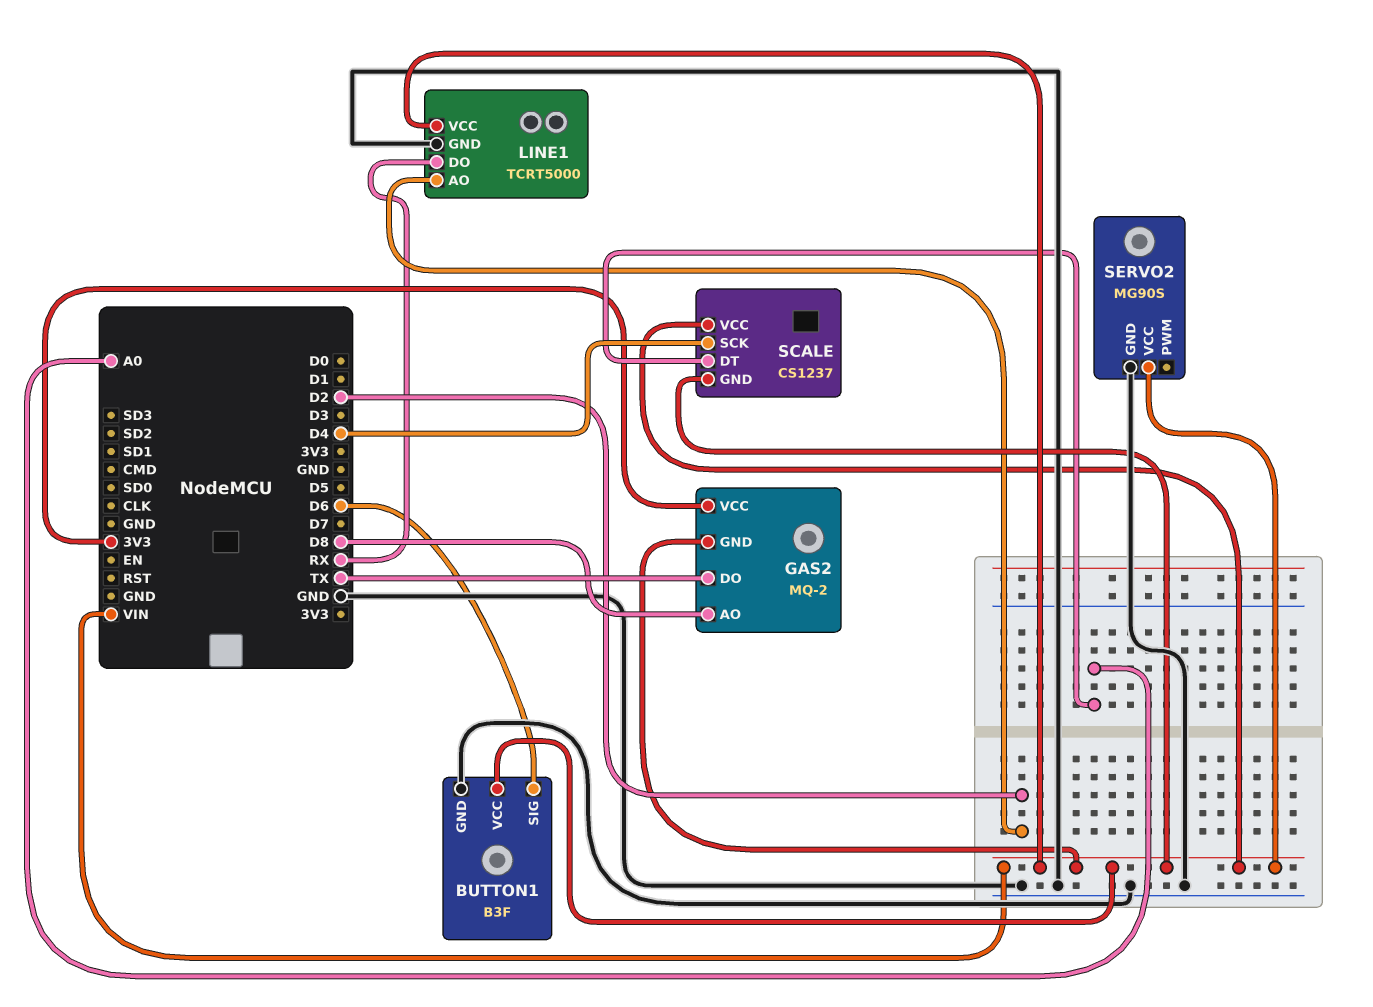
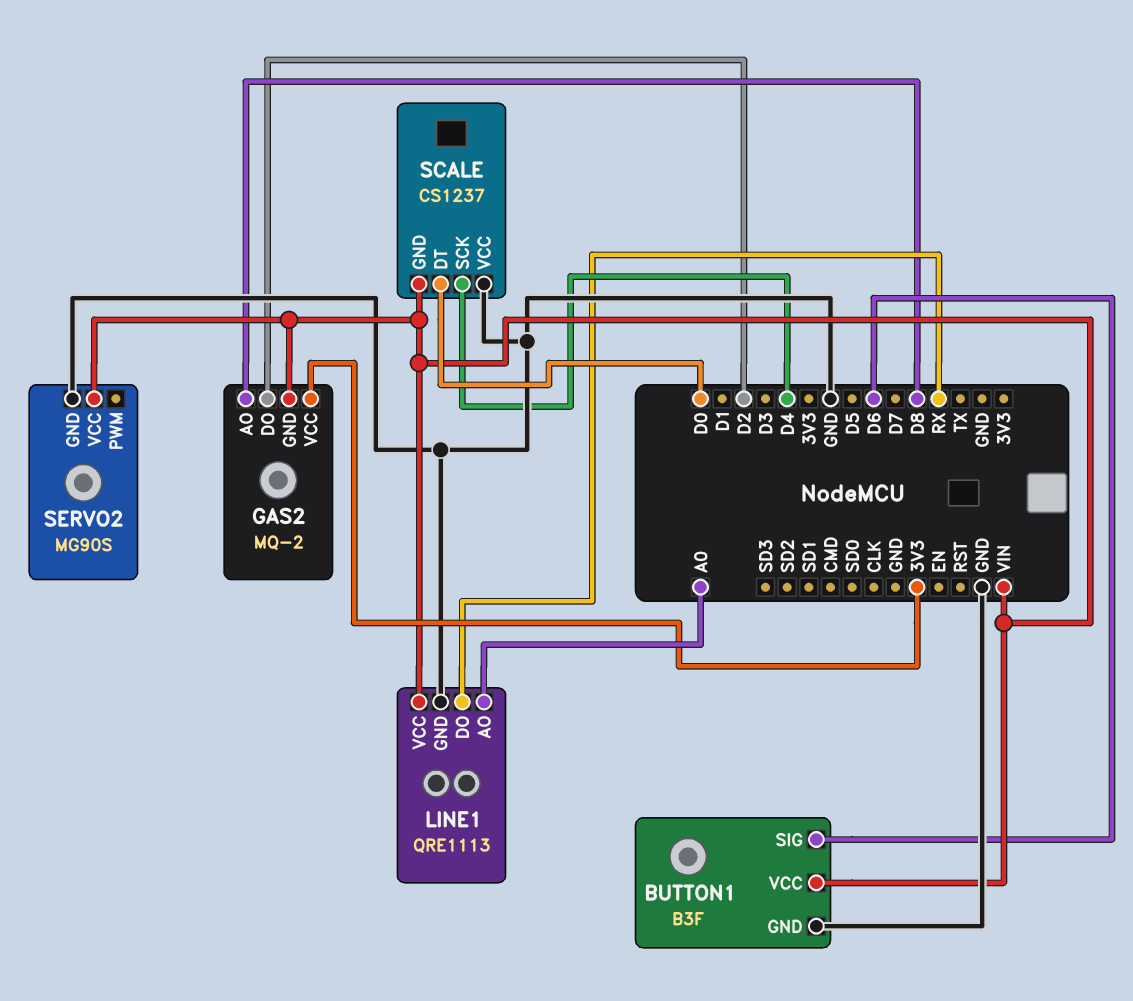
GAS2 pin DO: TX -> D2
LINE1: TCRT5000 -> QRE1113
LINE1 pin AO: D2 -> A0
SCALE pin DT: A0 -> D0
SCALE pin VCC: VIN -> GND

